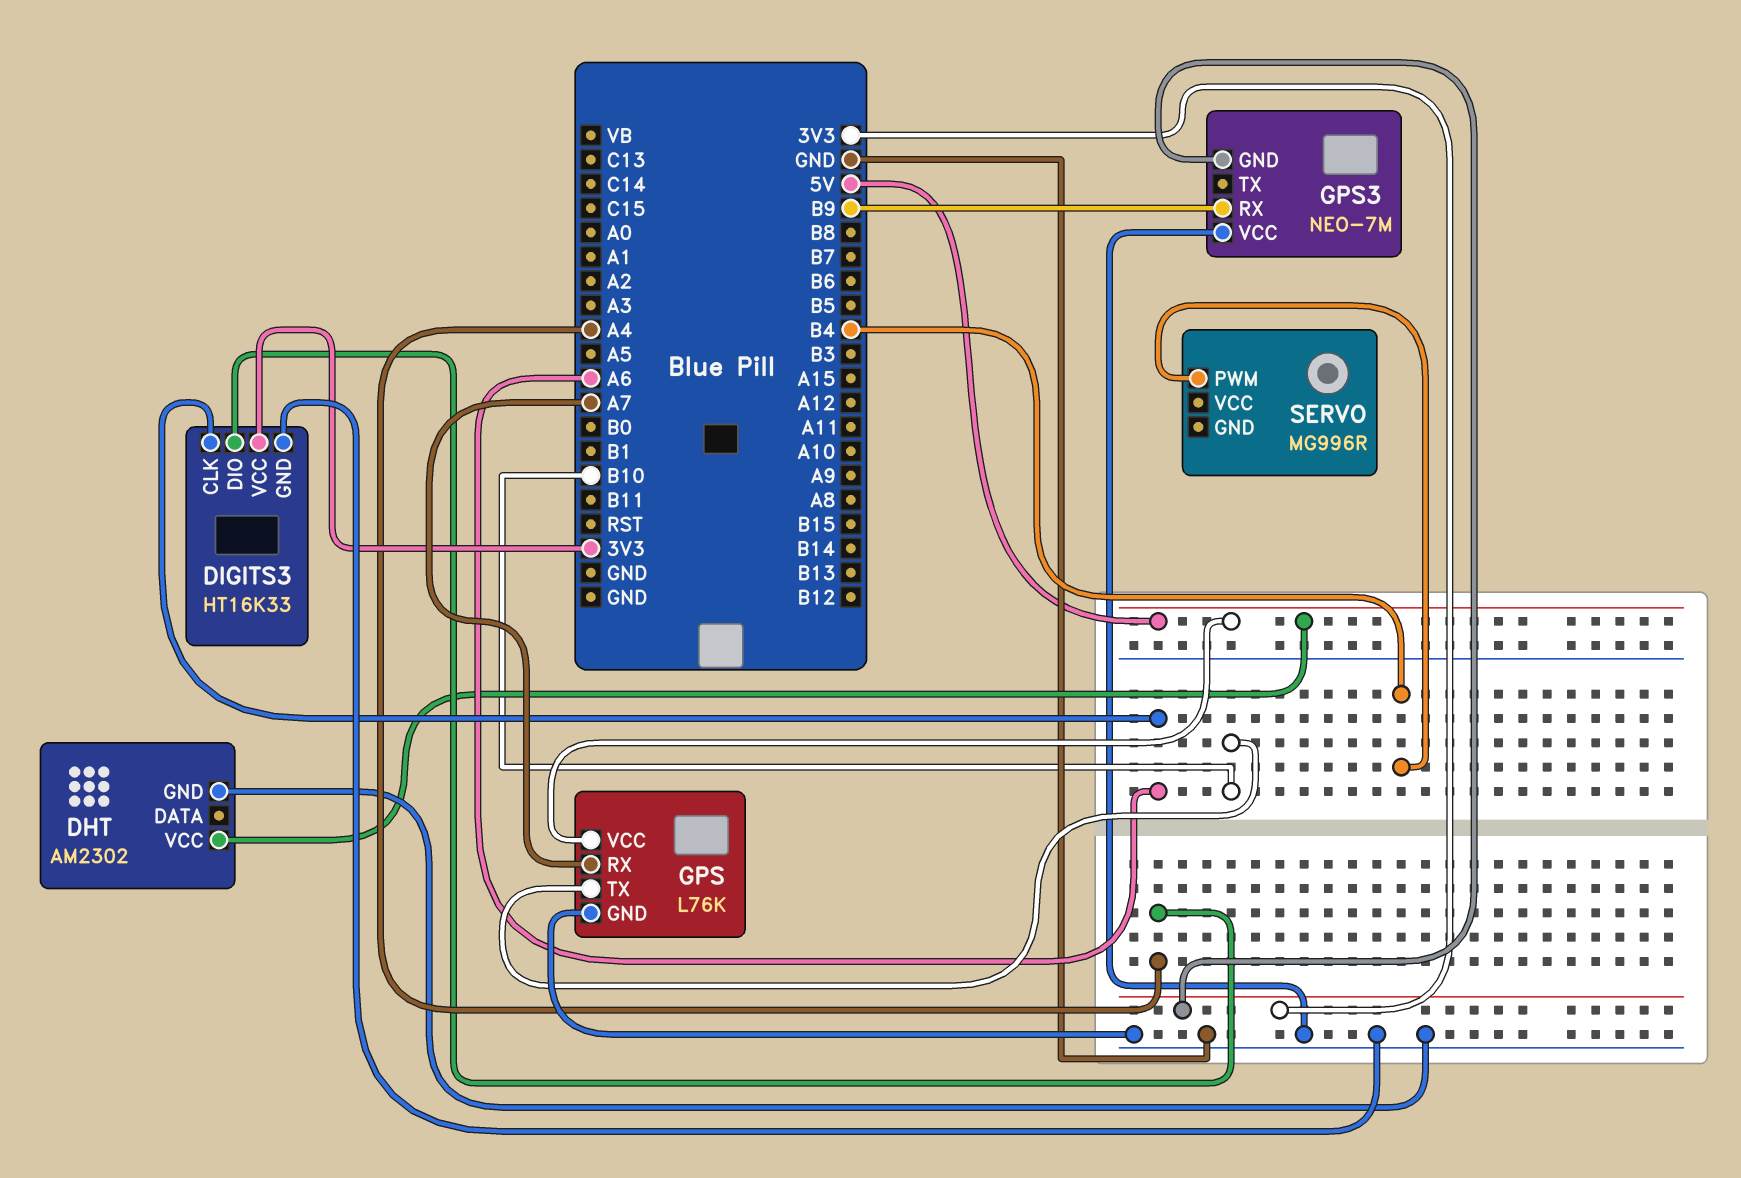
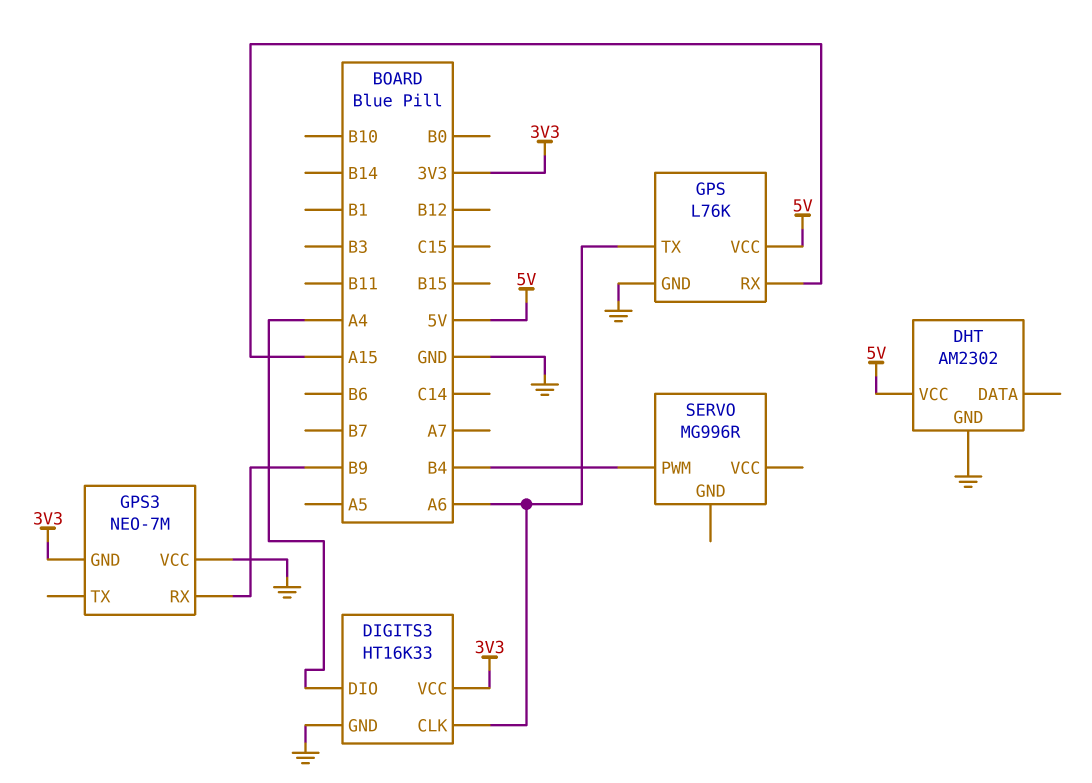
GPS pin RX: A7 -> A15
GPS pin TX: B10 -> A6

